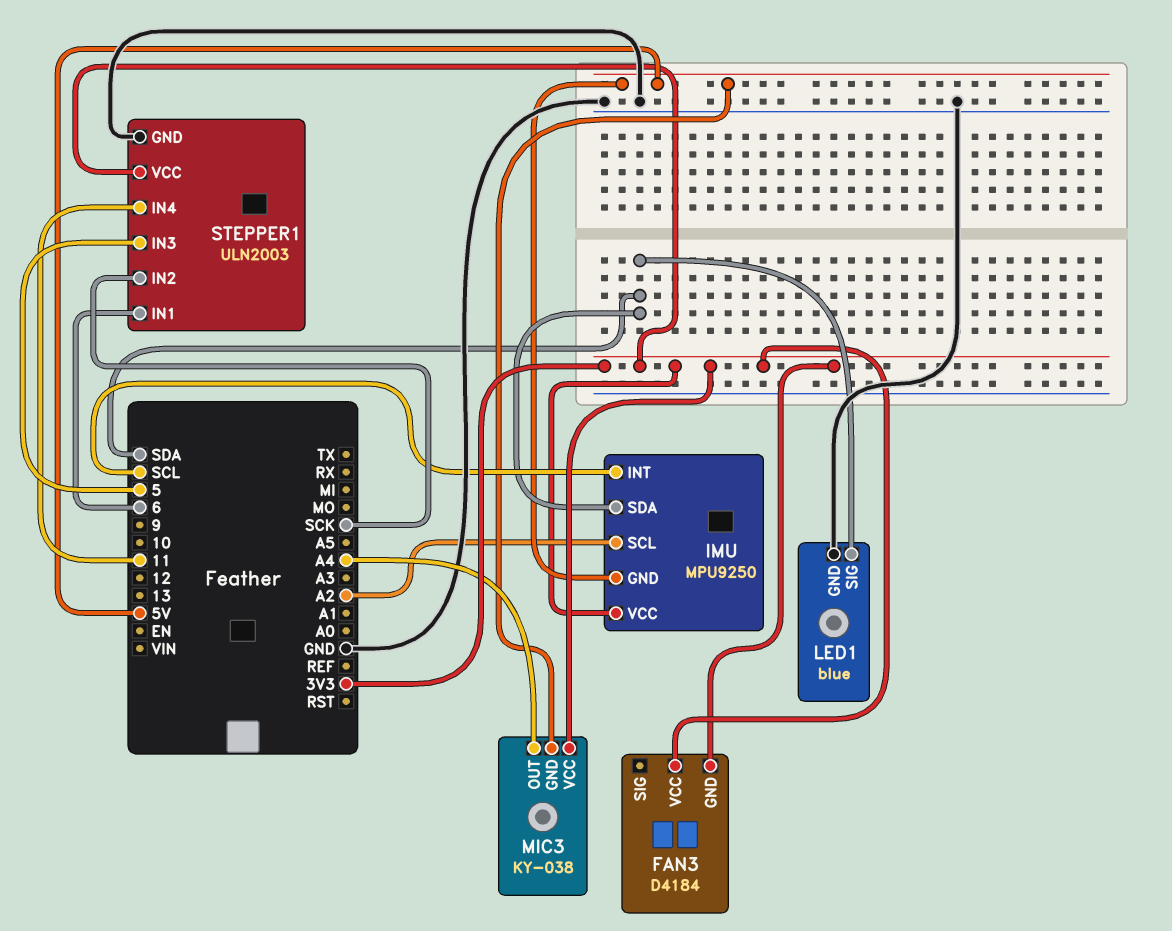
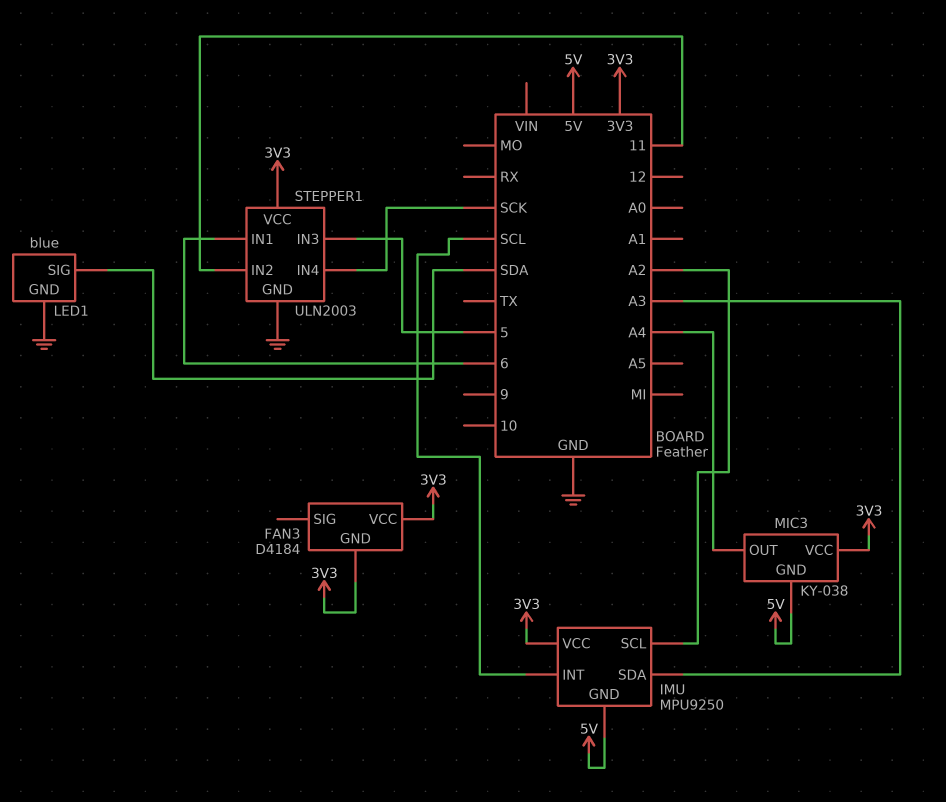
IMU pin SDA: SDA -> A3
STEPPER1 pin IN2: SCK -> 11
STEPPER1 pin IN4: 11 -> SCK

